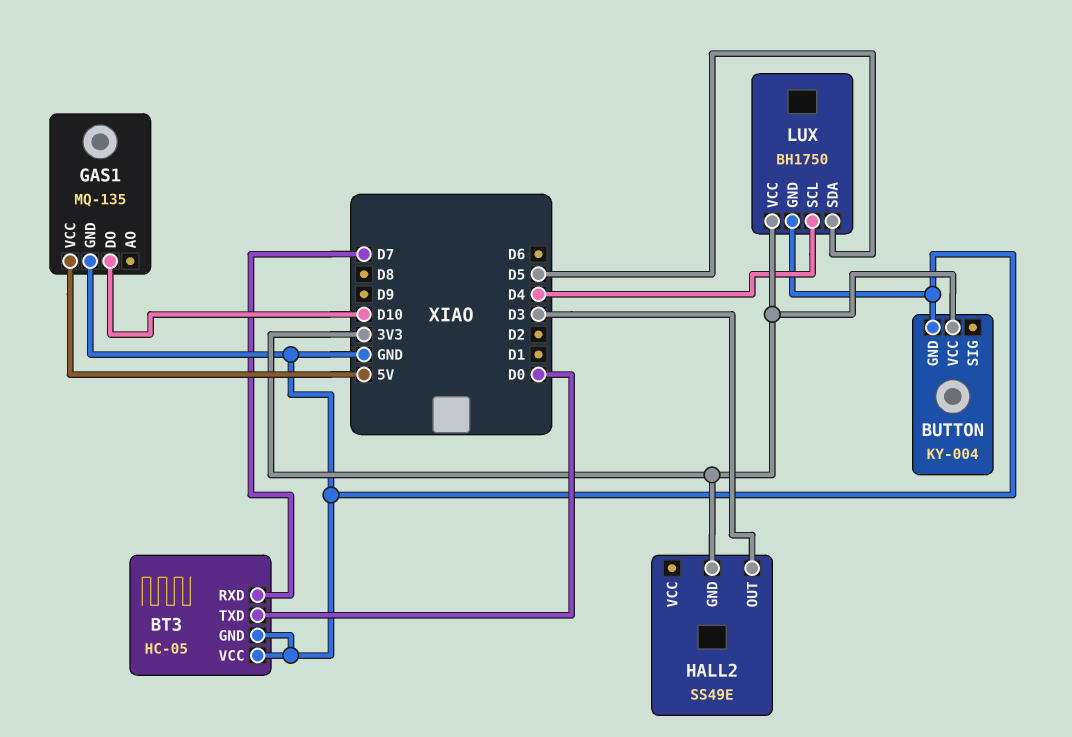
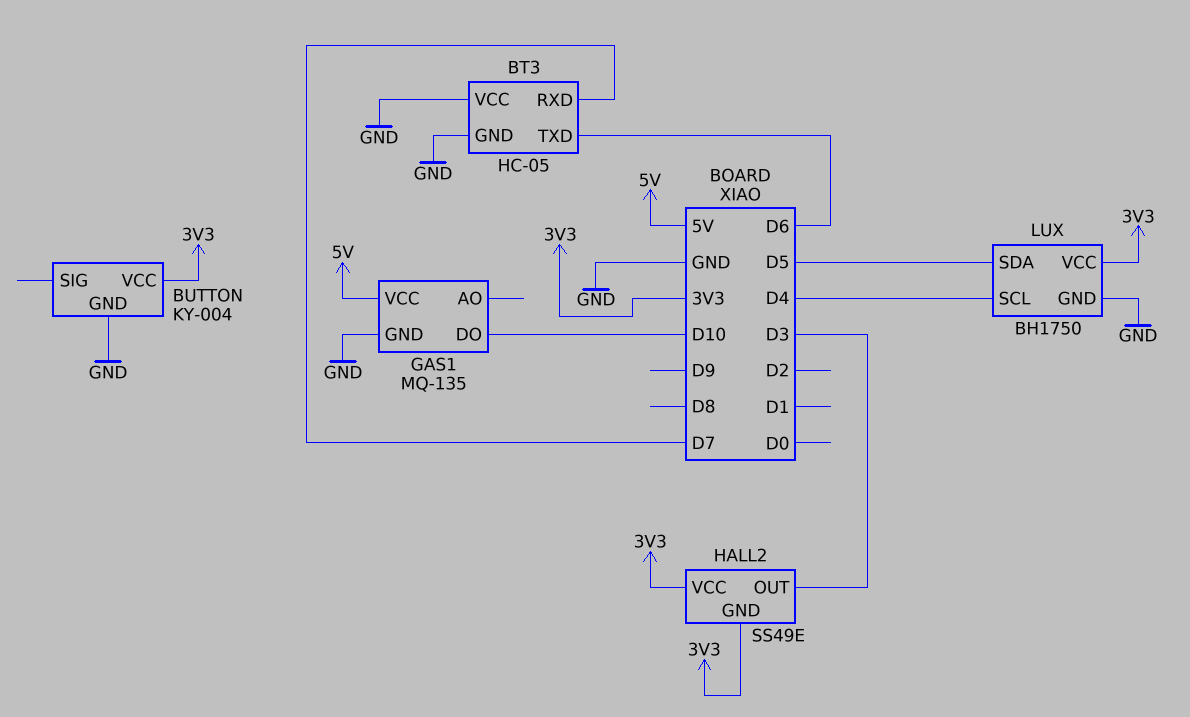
BT3 pin TXD: D0 -> D6
HALL2 pin VCC: none -> 3V3

